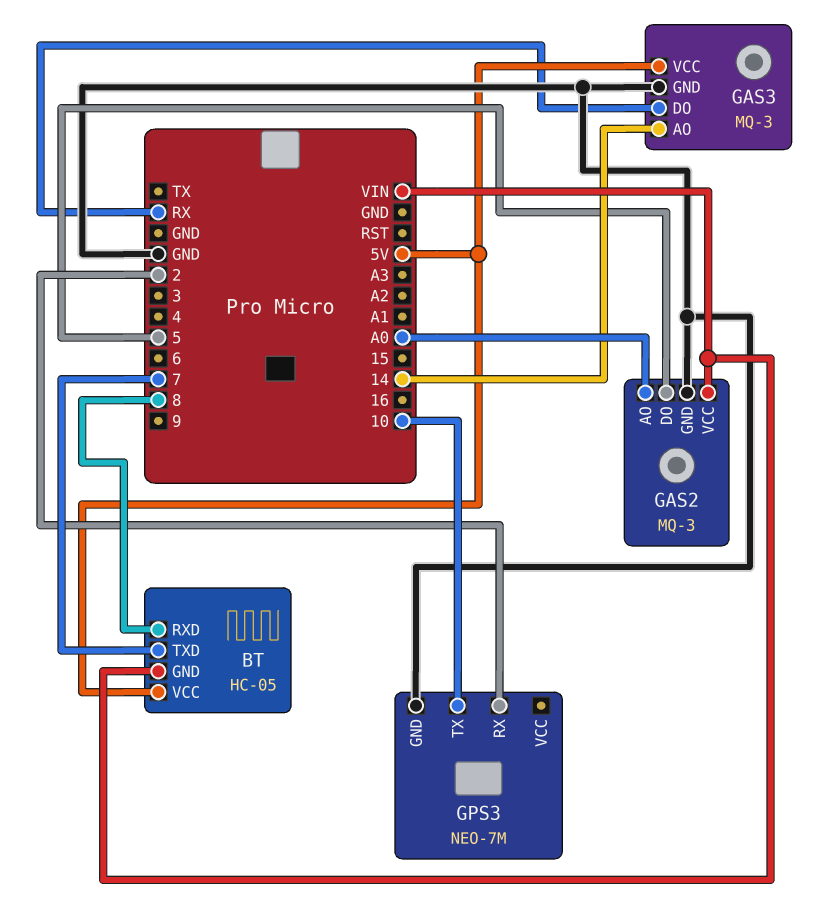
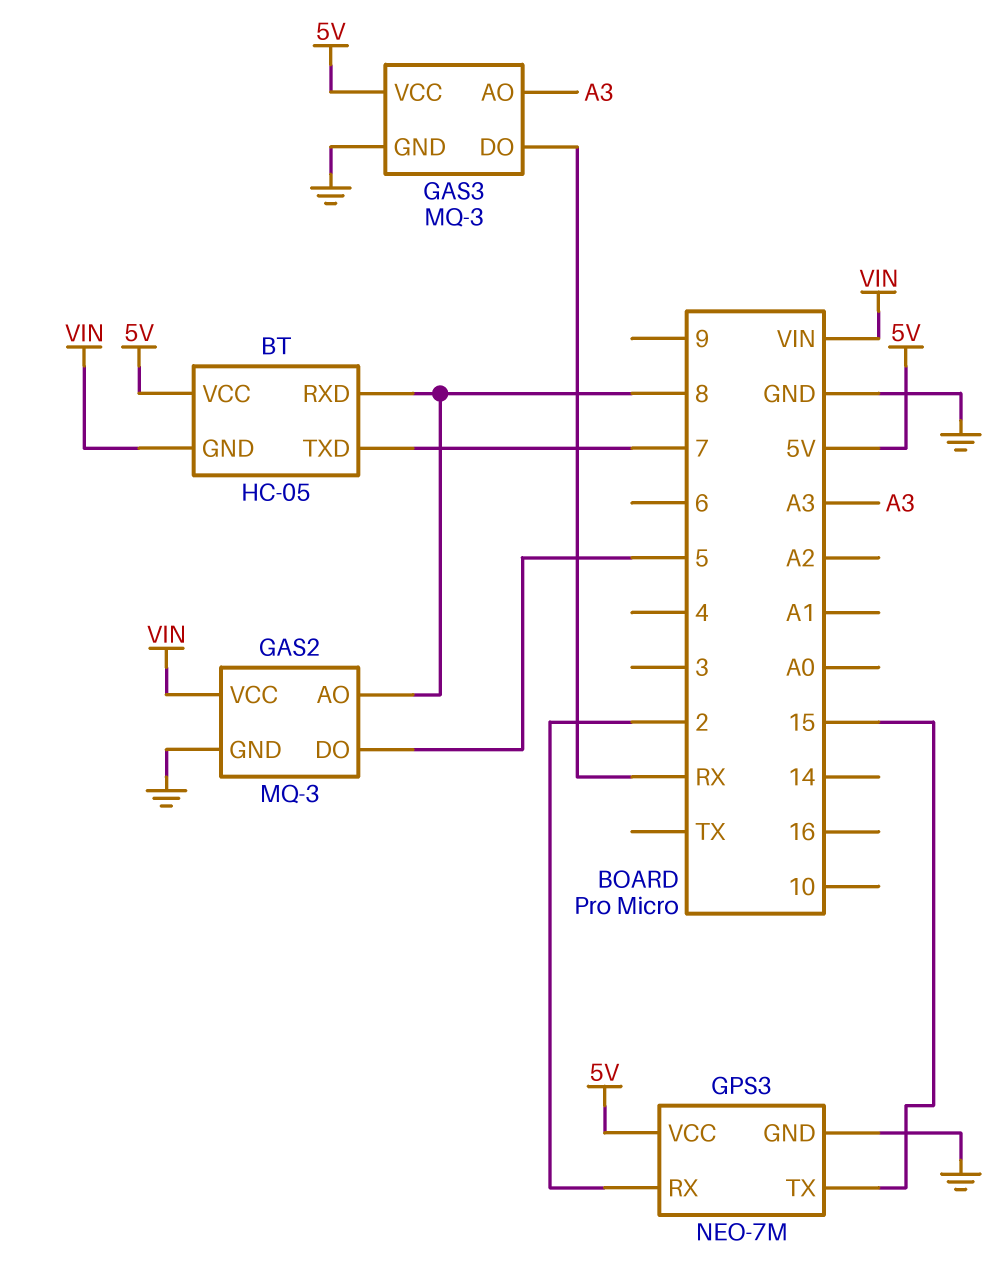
GAS2 pin AO: A0 -> 8
GAS3 pin AO: 14 -> A3
GPS3 pin TX: 10 -> 15
GPS3 pin VCC: none -> 5V

